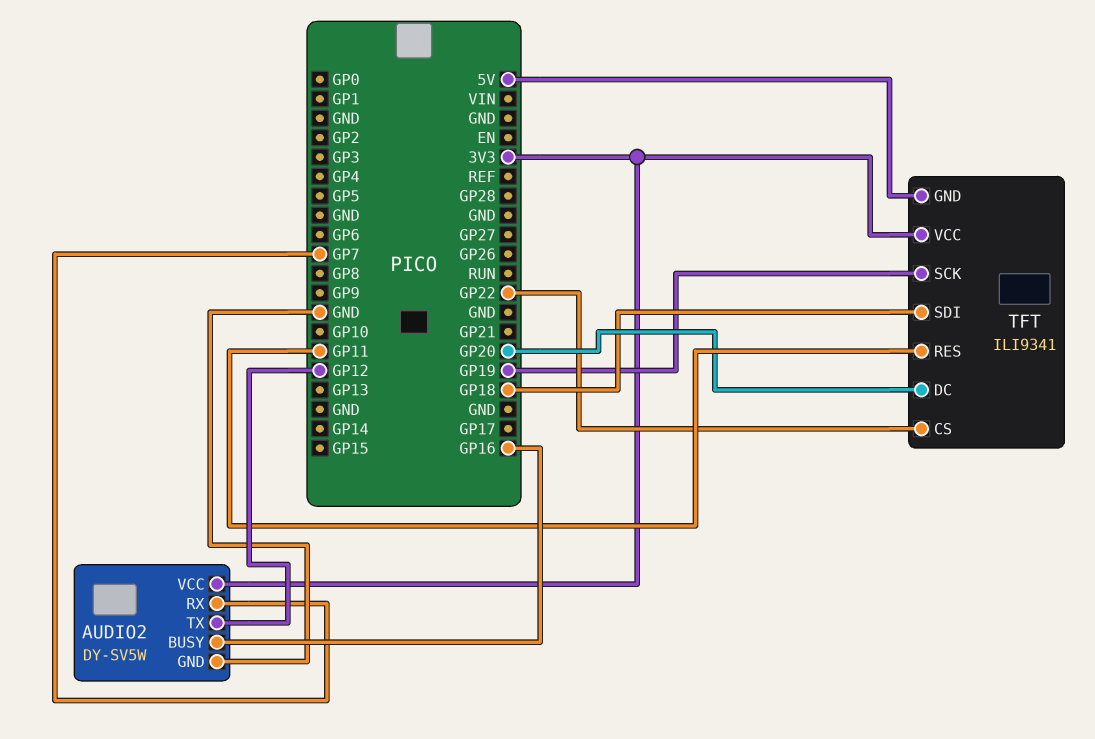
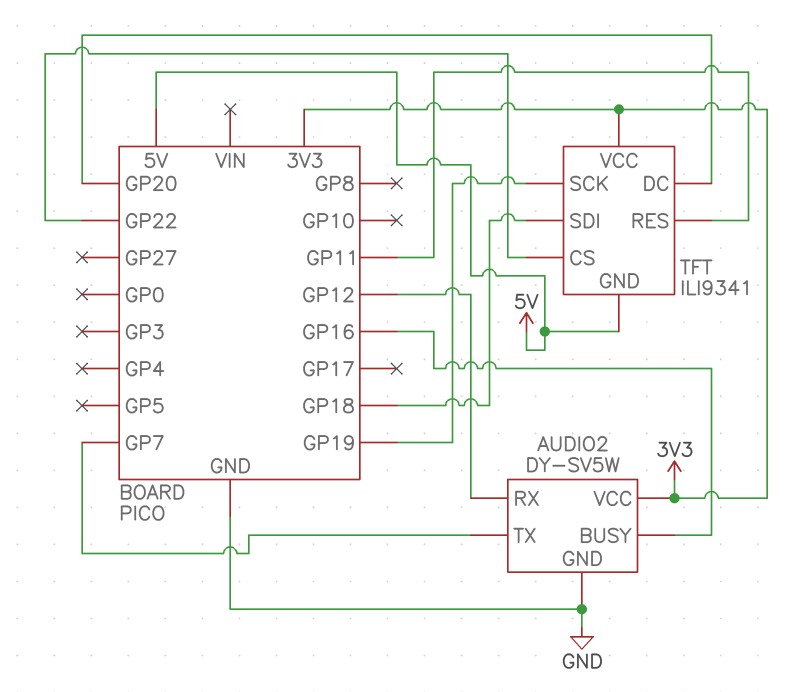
AUDIO2 pin RX: GP7 -> GP12
AUDIO2 pin TX: GP12 -> GP7

